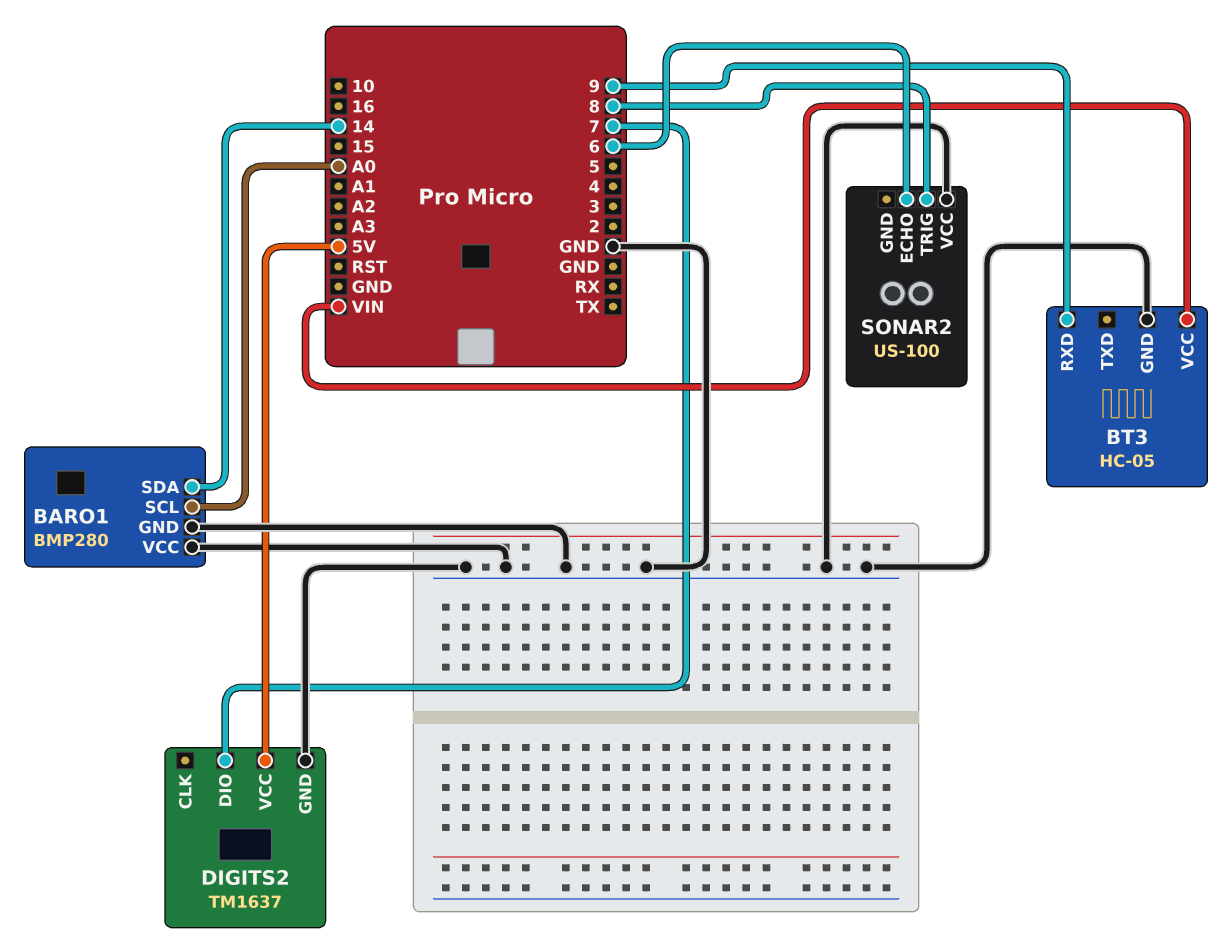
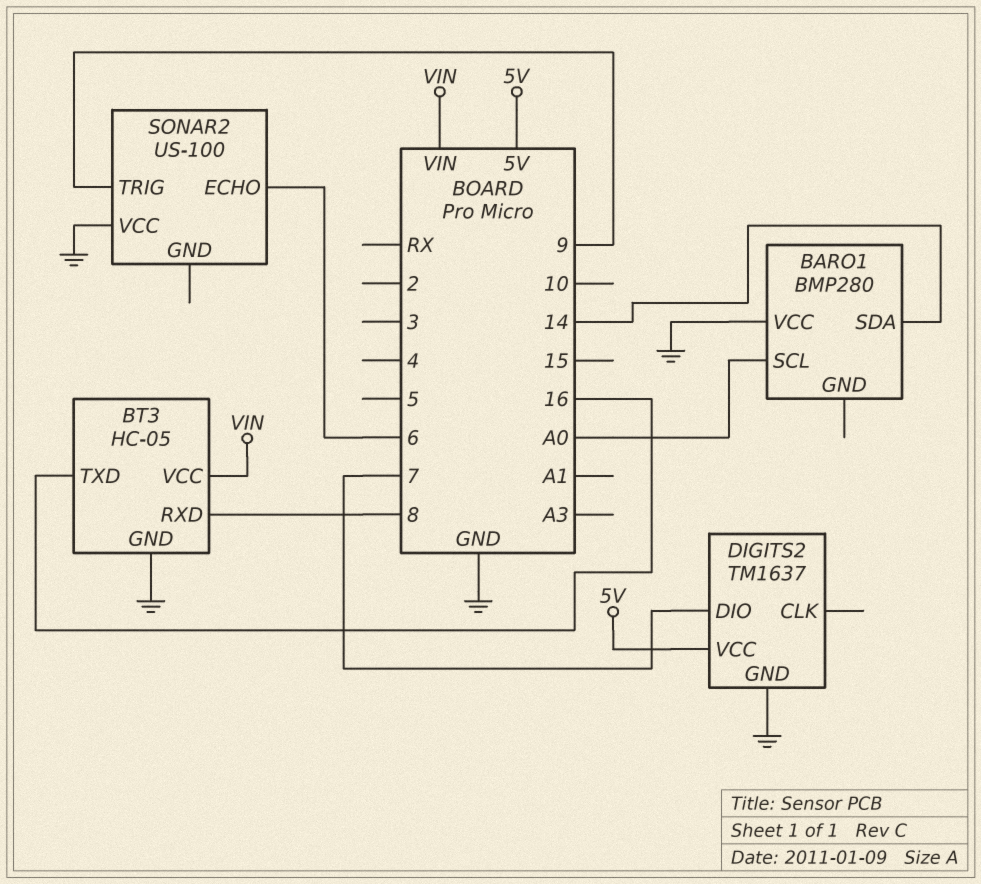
BARO1 pin GND: GND -> none
BT3 pin RXD: 9 -> 8
BT3 pin TXD: none -> 16
SONAR2 pin TRIG: 8 -> 9

